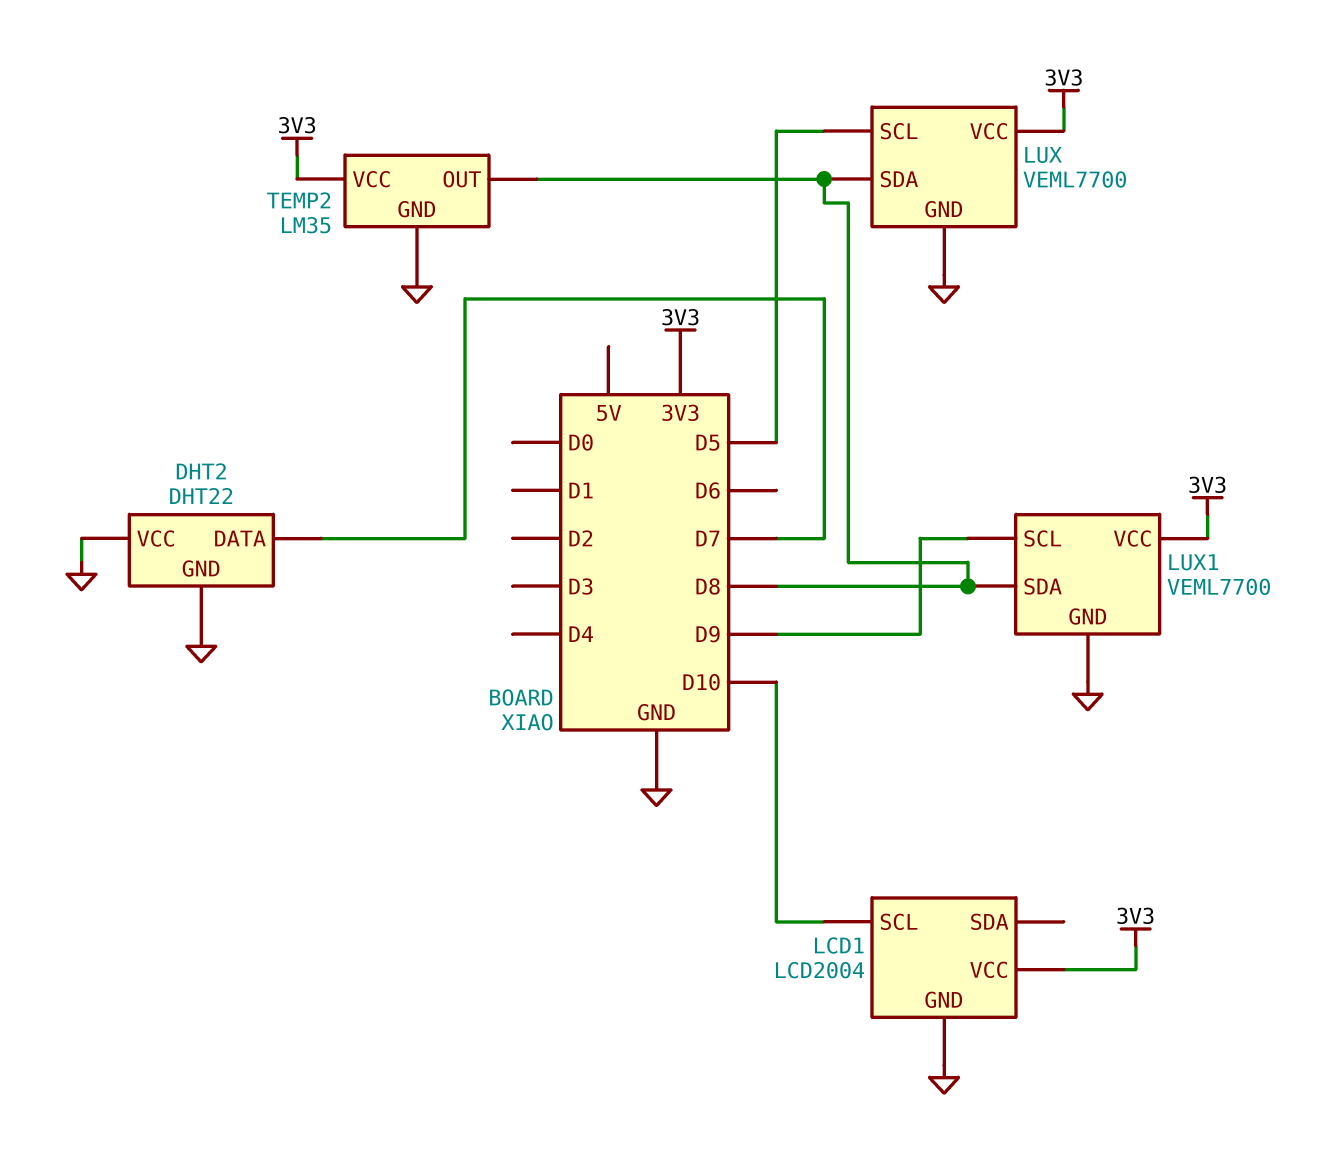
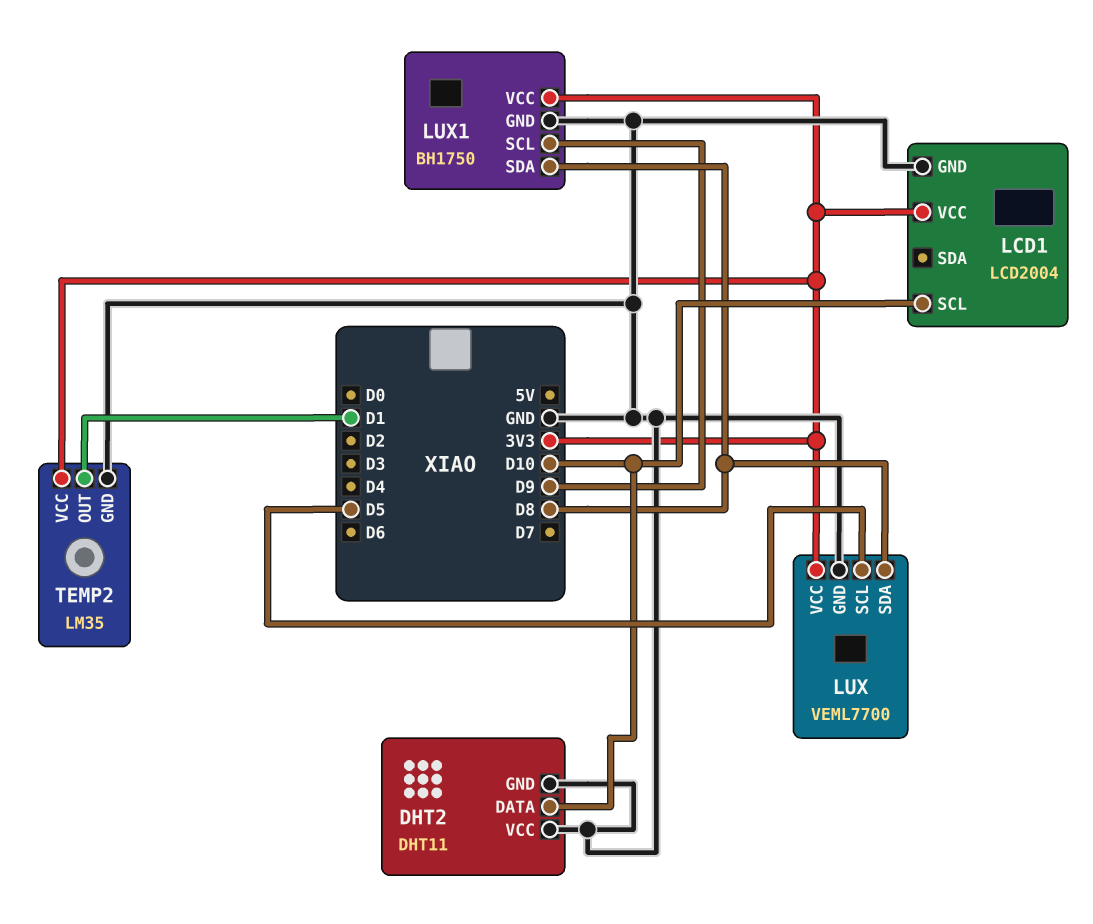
DHT2: DHT22 -> DHT11
DHT2 pin DATA: D7 -> D10
LUX1: VEML7700 -> BH1750
TEMP2 pin OUT: D8 -> D1

